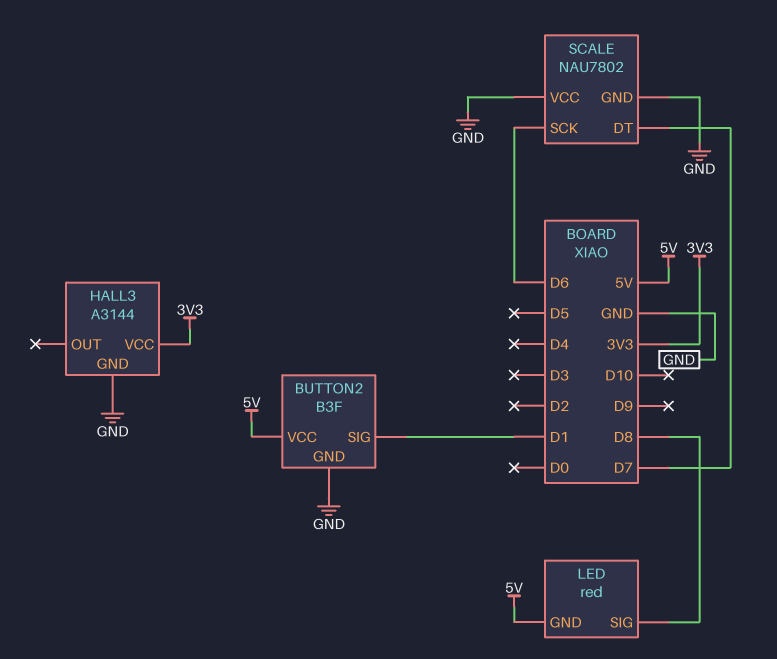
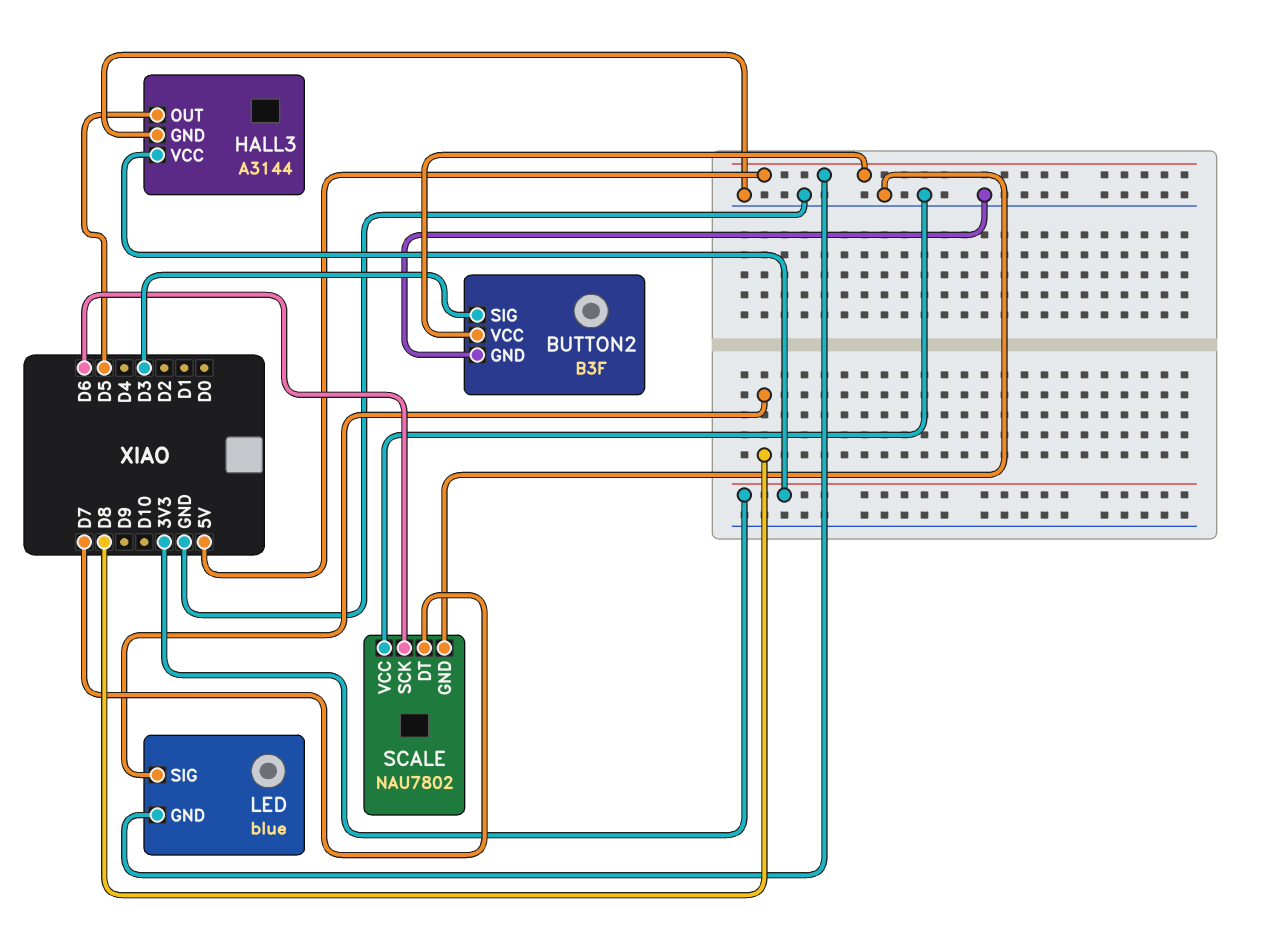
BUTTON2 pin SIG: D1 -> D3
HALL3 pin OUT: none -> D5
LED: red -> blue

